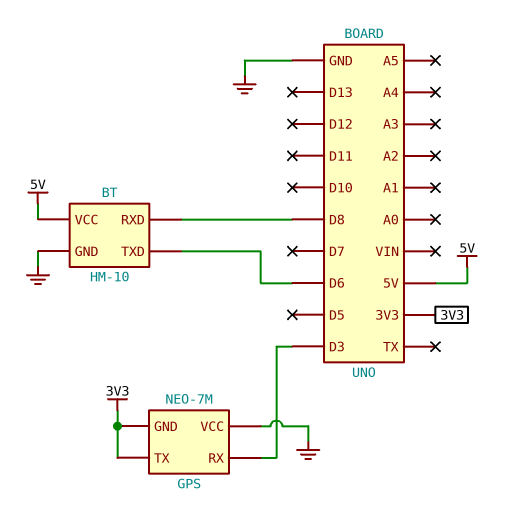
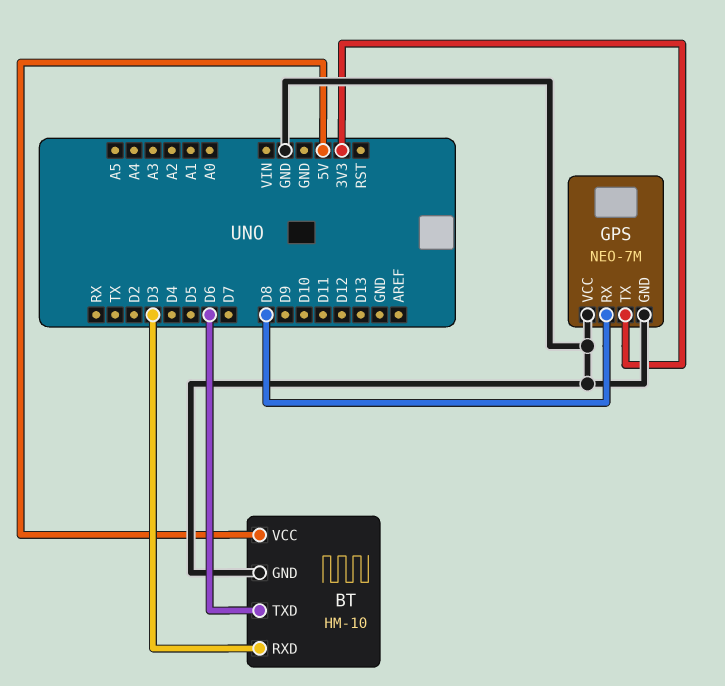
BT pin RXD: D8 -> D3
GPS pin GND: 3V3 -> GND
GPS pin RX: D3 -> D8

